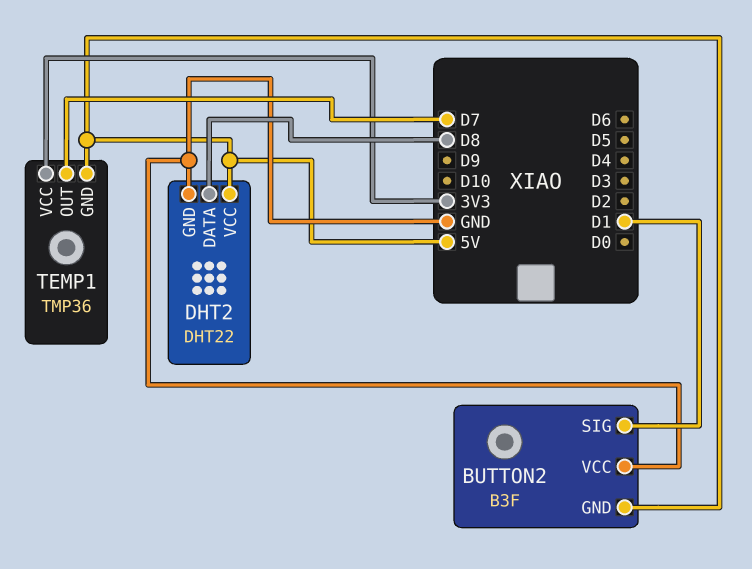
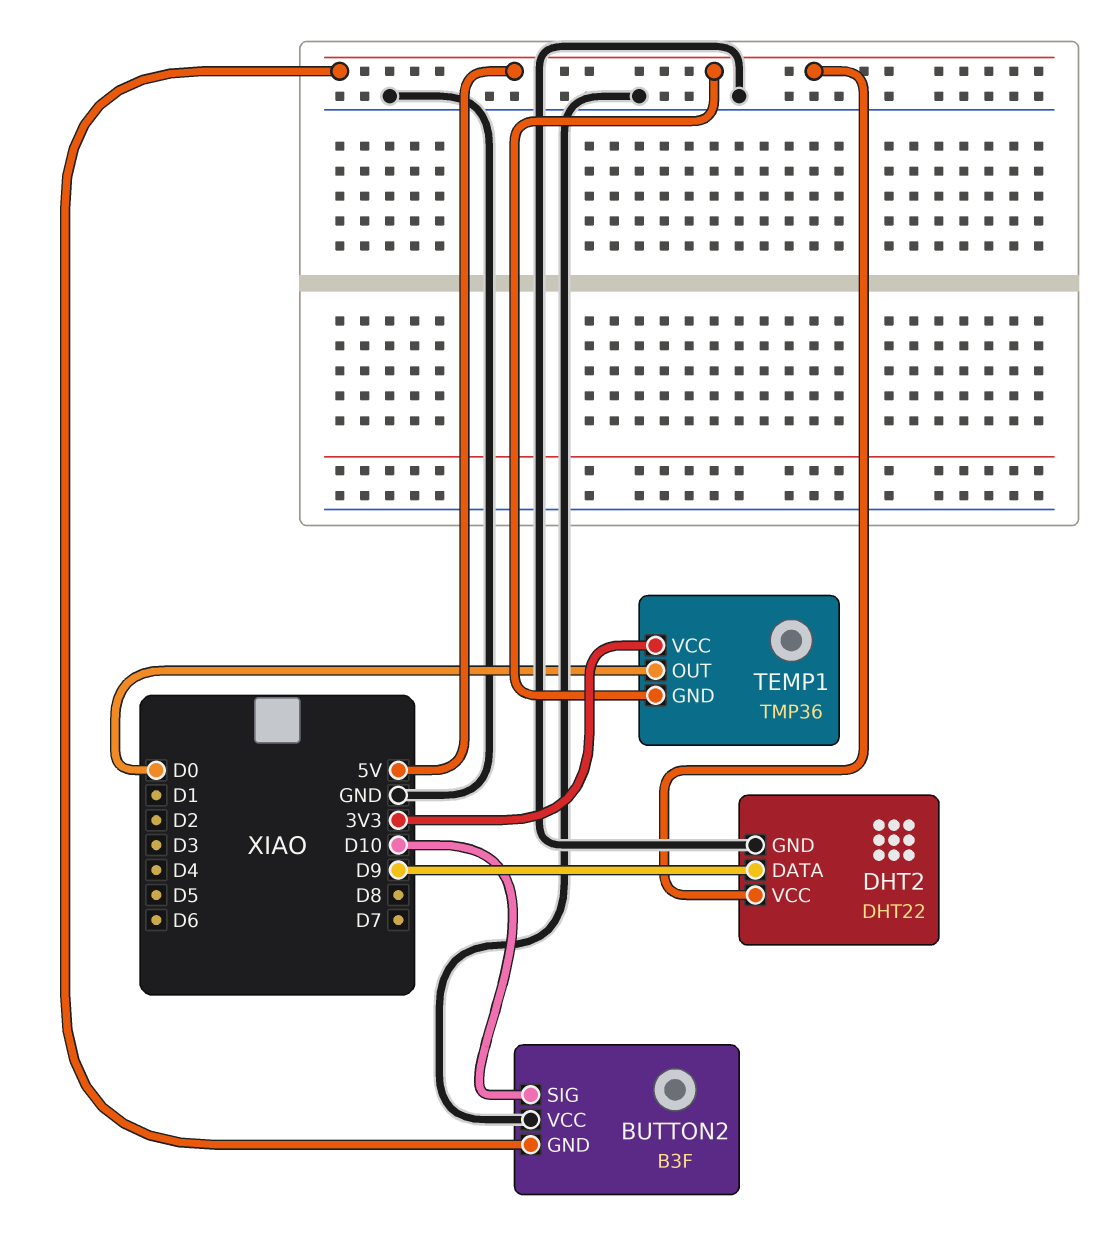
BUTTON2 pin SIG: D1 -> D10
DHT2 pin DATA: D8 -> D9
TEMP1 pin OUT: D7 -> D0

